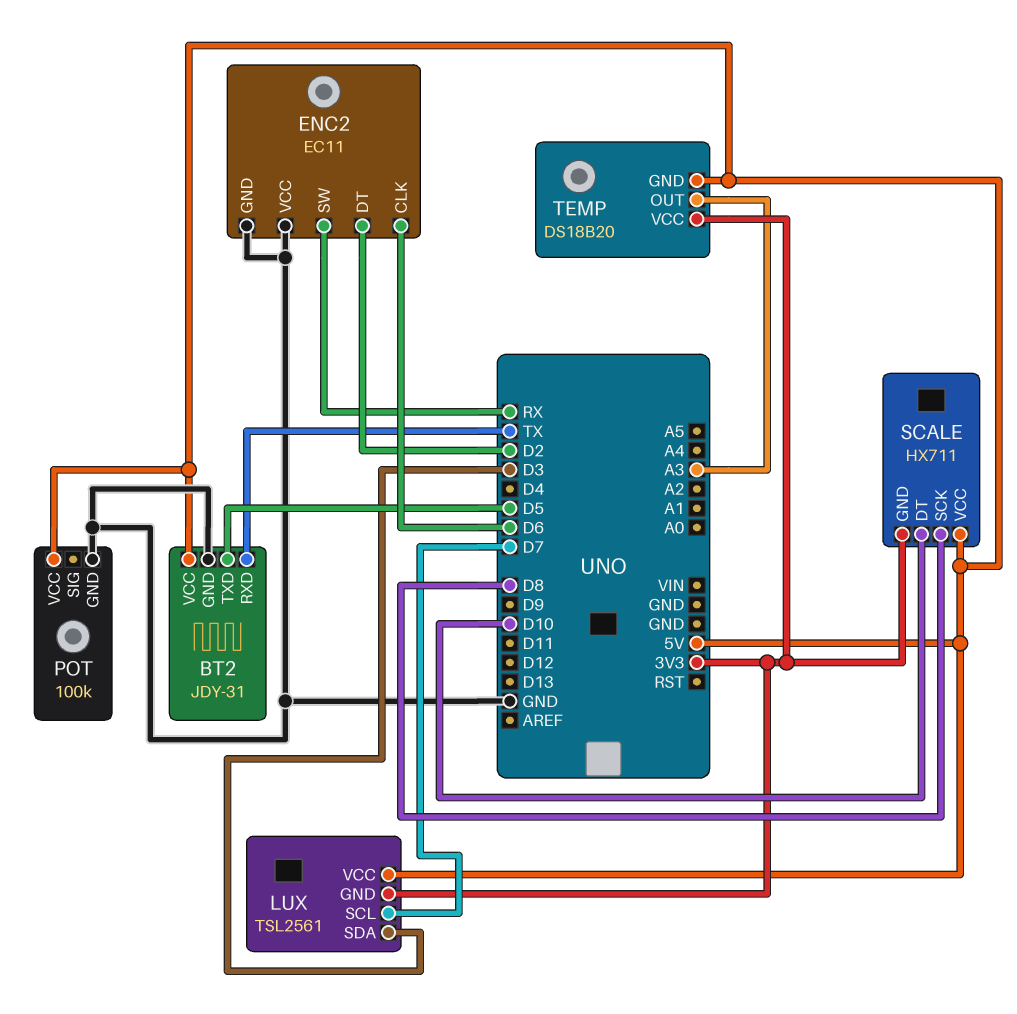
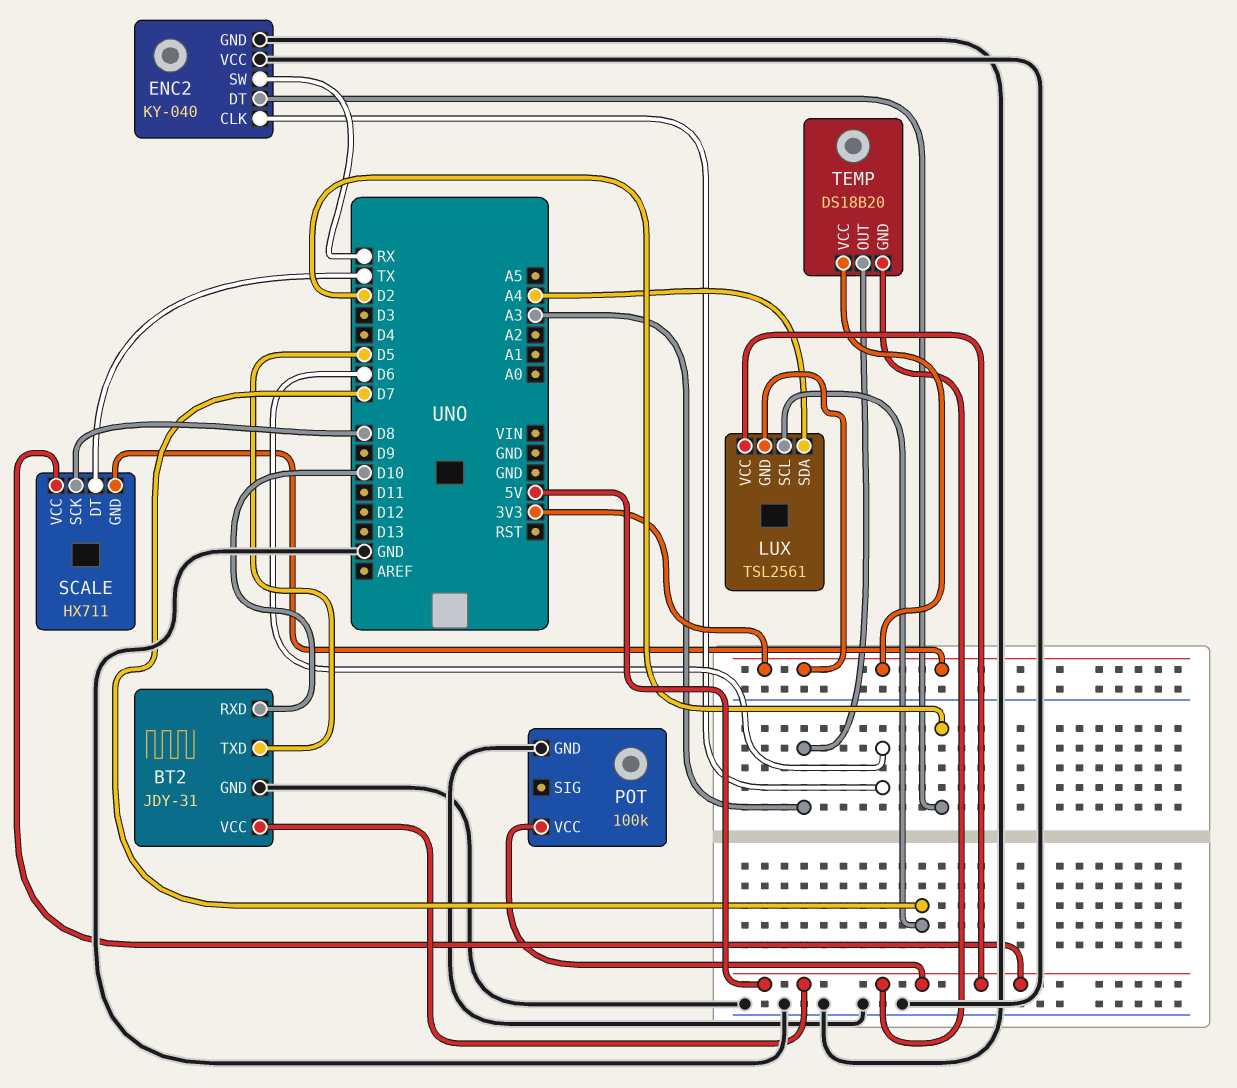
BT2 pin RXD: TX -> D10
ENC2: EC11 -> KY-040
LUX pin SDA: D3 -> A4
SCALE pin DT: D10 -> TX

